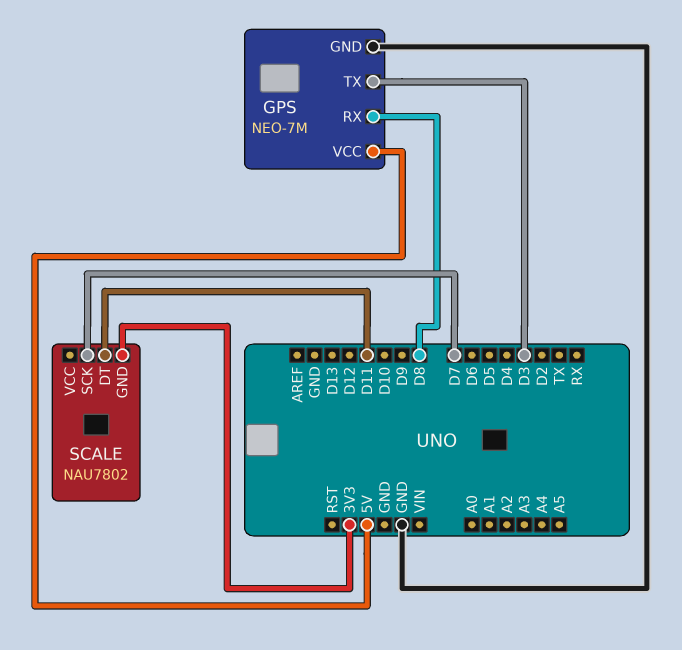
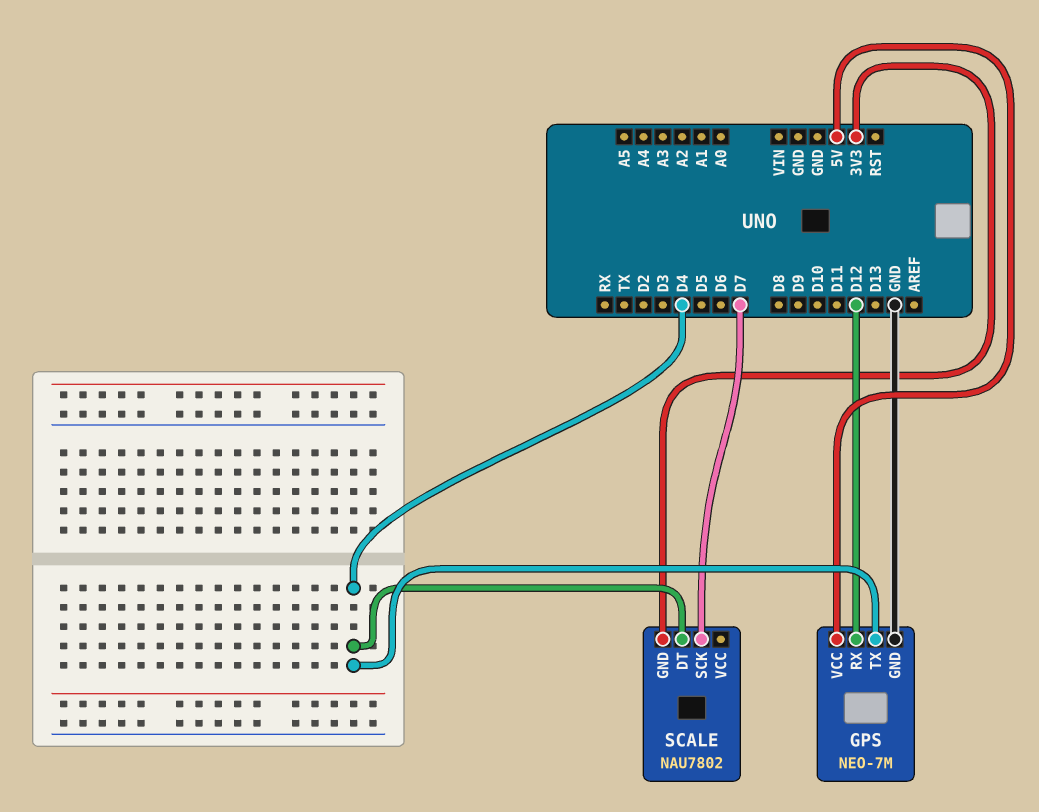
GPS pin RX: D8 -> D12
GPS pin TX: D3 -> D4
SCALE pin DT: D11 -> D4

